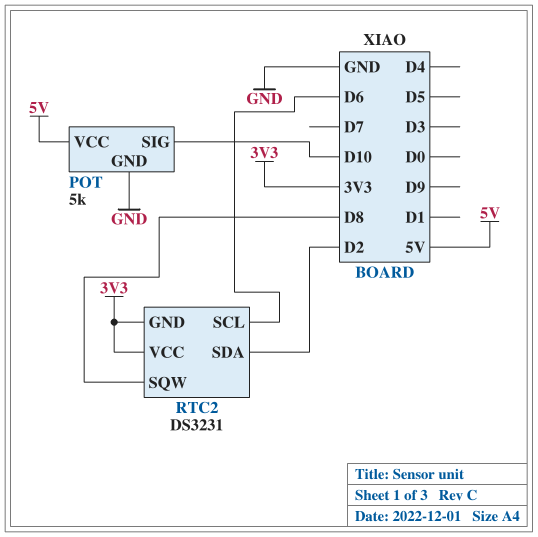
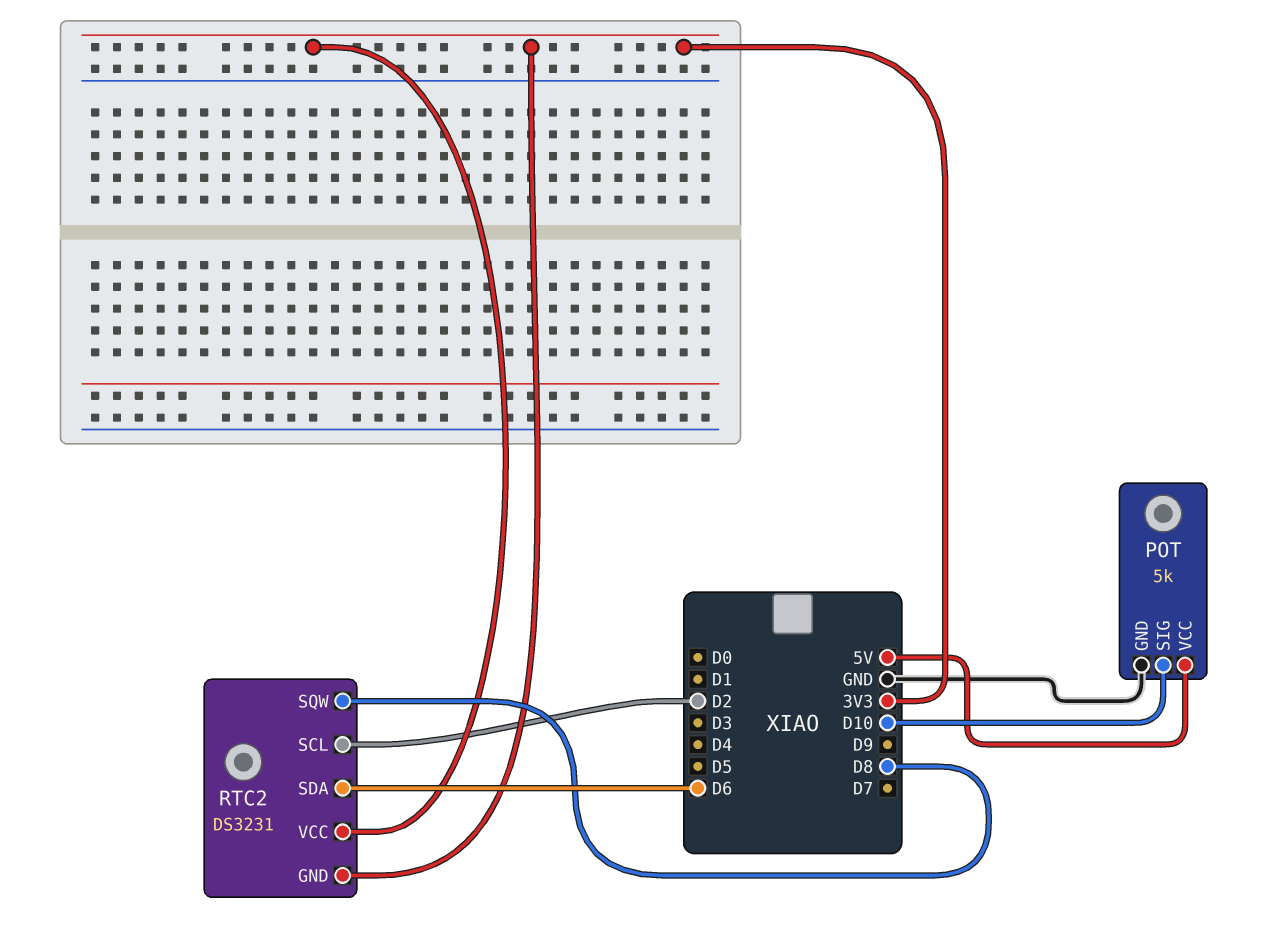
RTC2 pin SCL: D6 -> D2
RTC2 pin SDA: D2 -> D6

